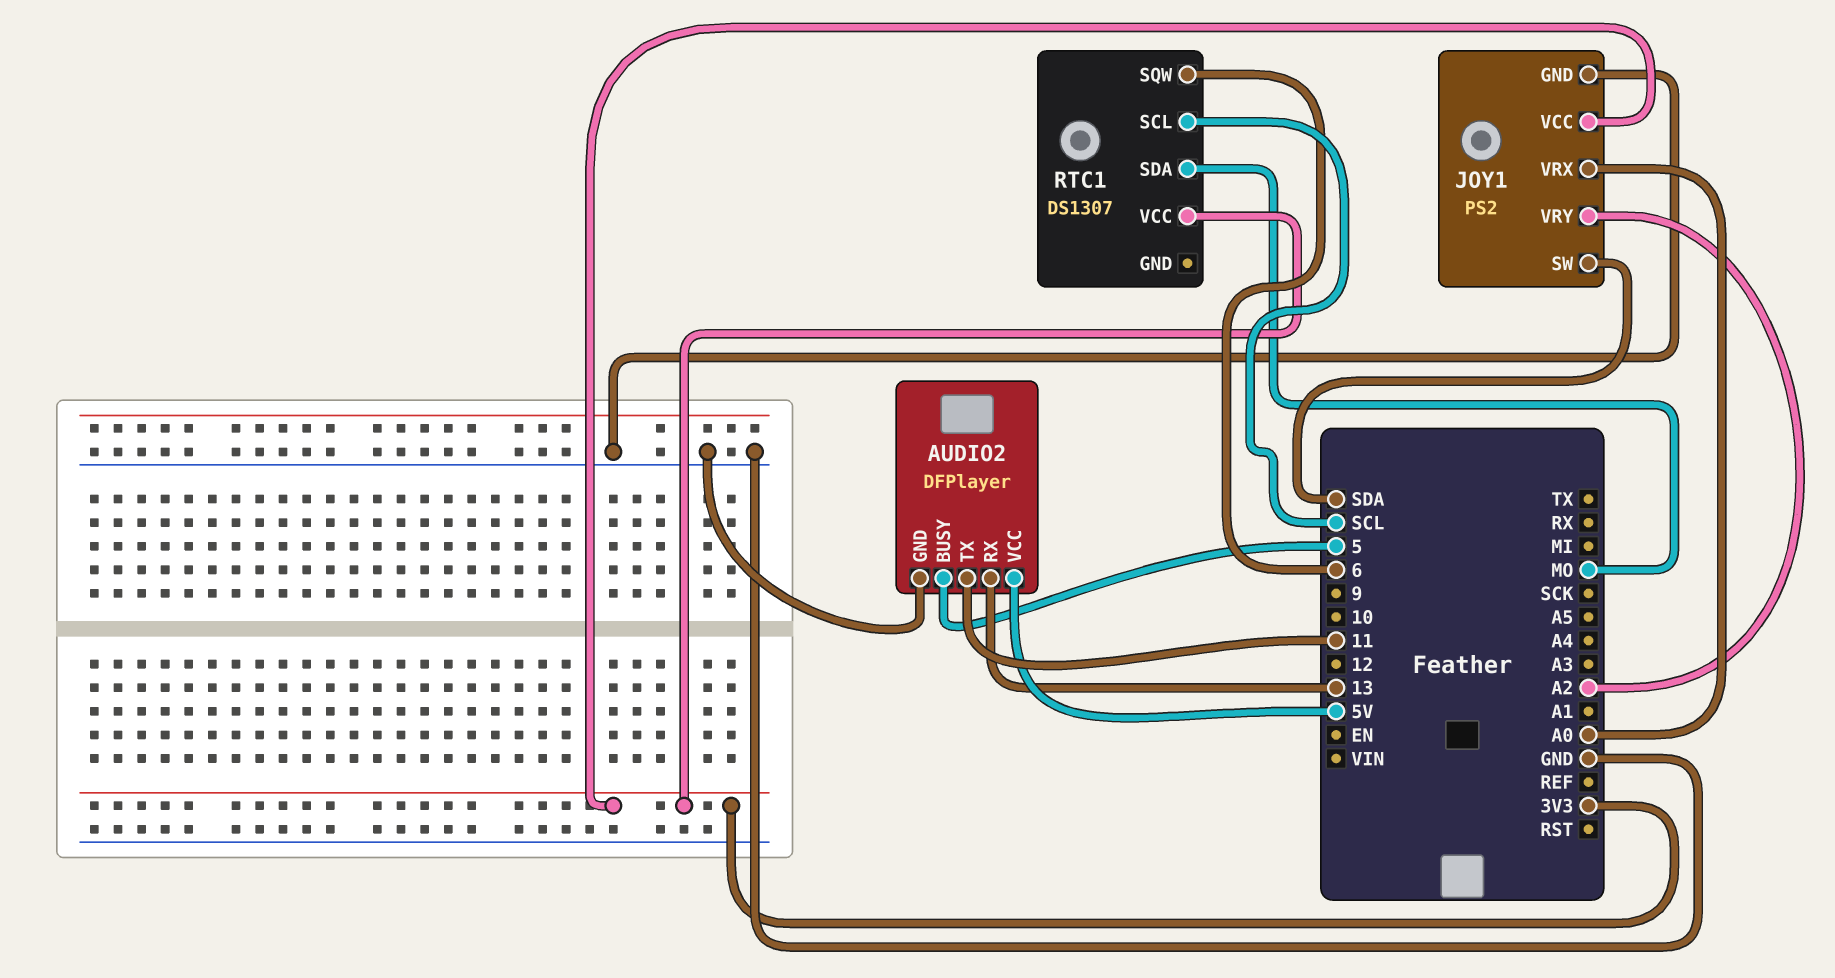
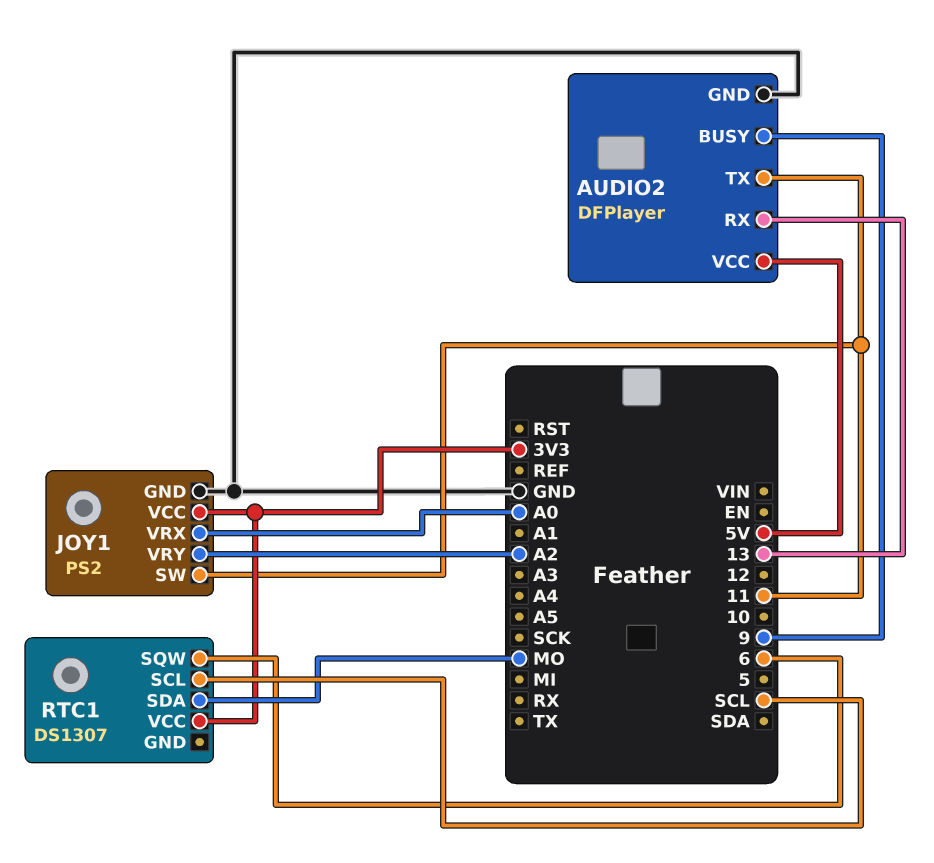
AUDIO2 pin BUSY: 5 -> 9
JOY1 pin SW: SDA -> 11

